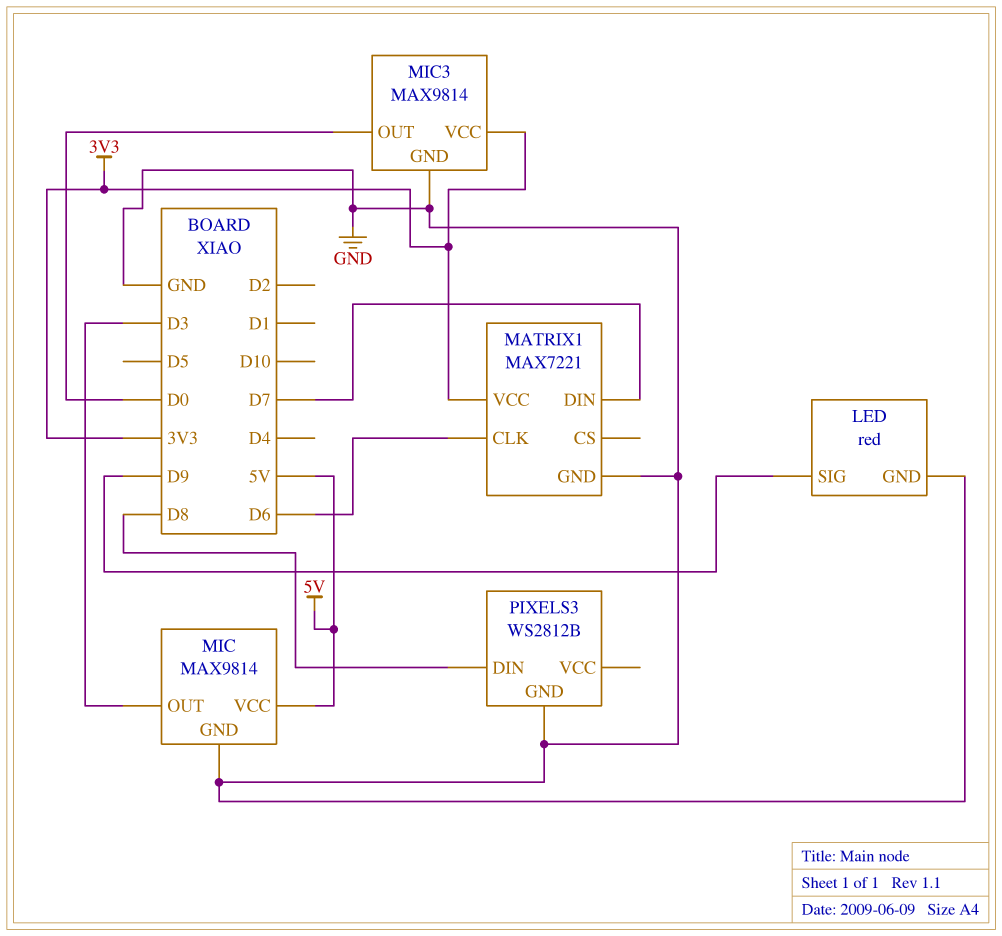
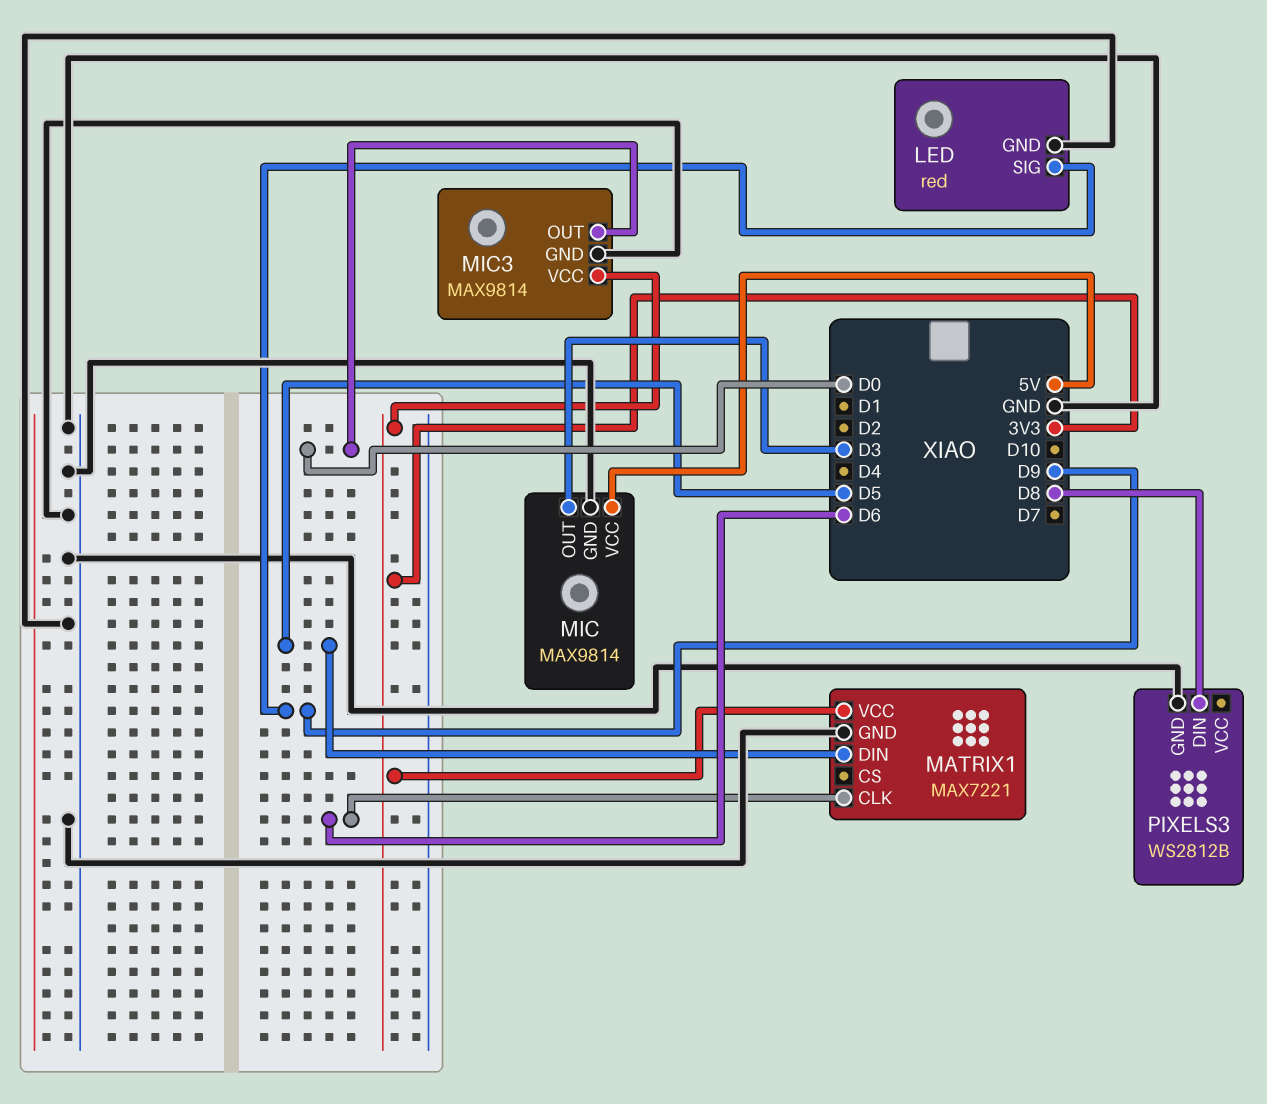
MATRIX1 pin DIN: D7 -> D5

